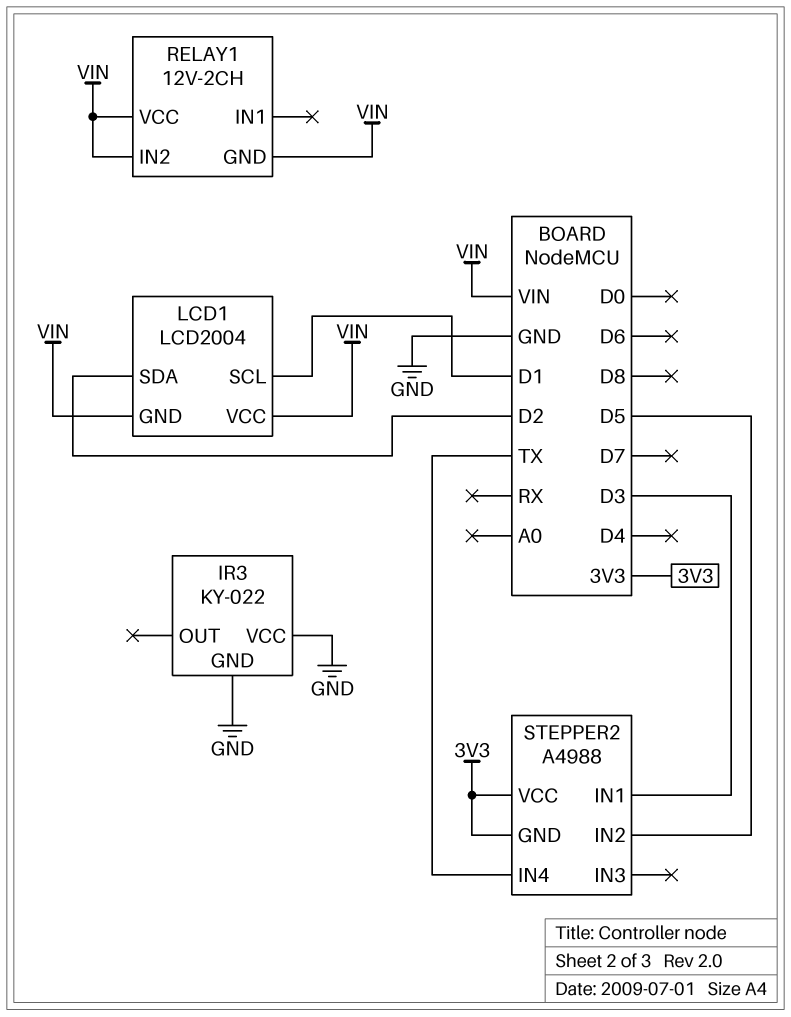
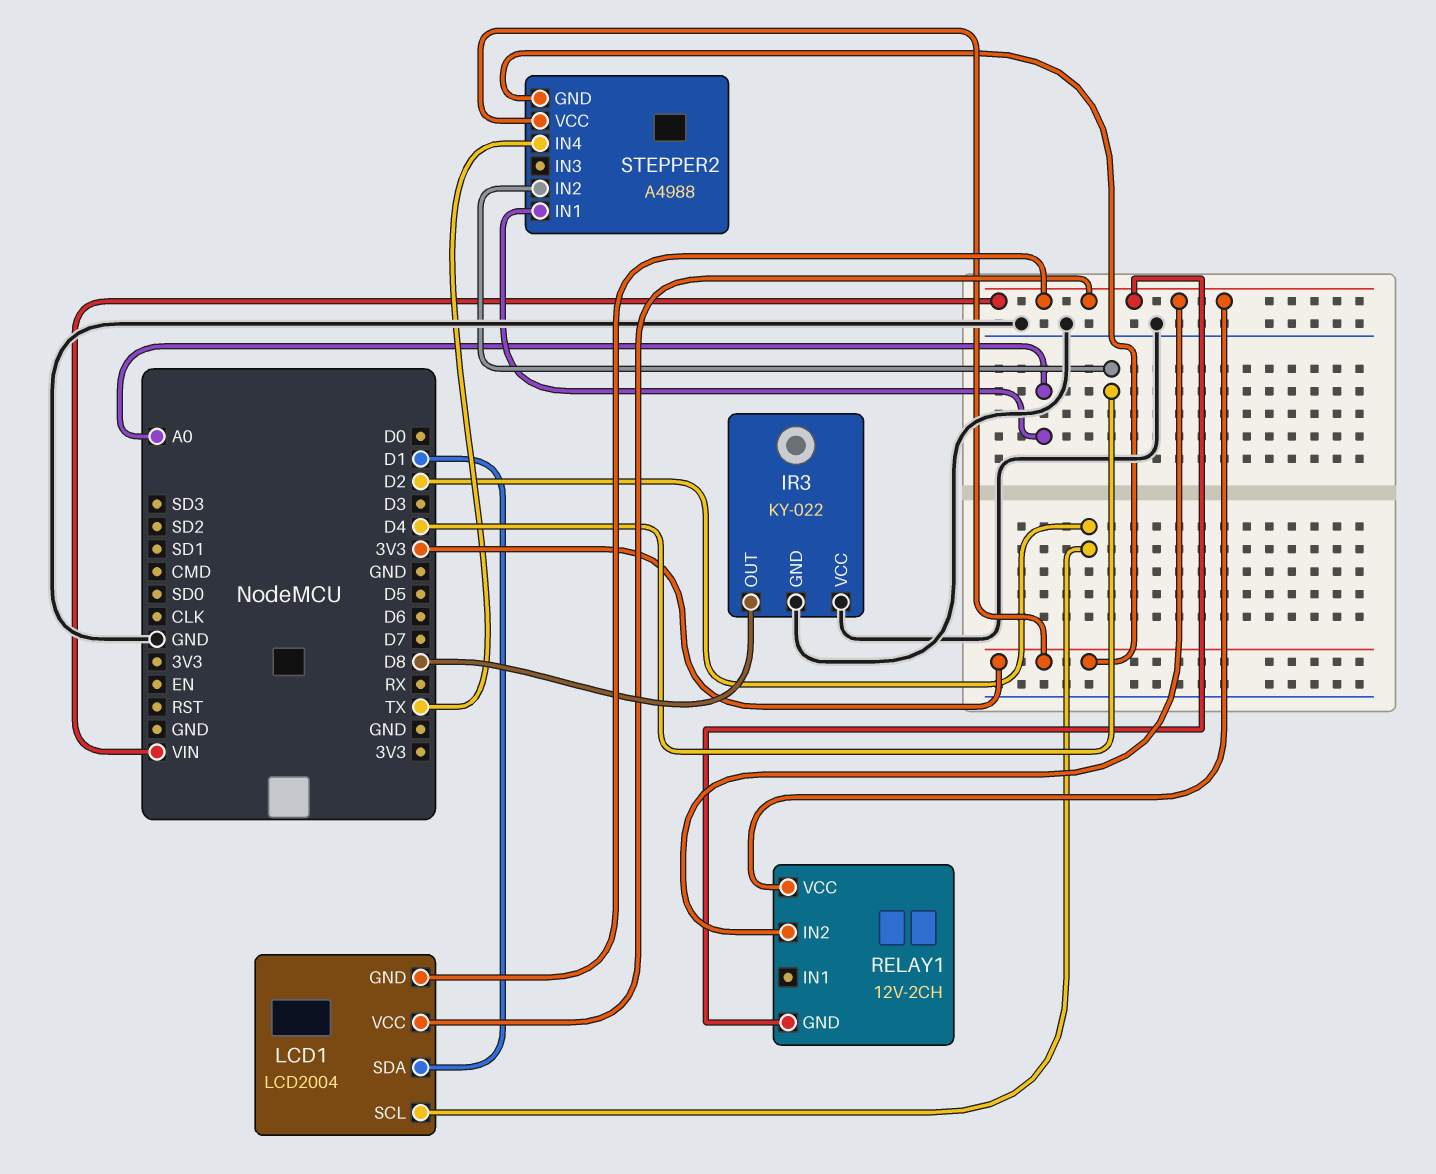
IR3 pin OUT: none -> D8
LCD1 pin SCL: D1 -> D2
LCD1 pin SDA: D2 -> D1
STEPPER2 pin IN1: D3 -> A0
STEPPER2 pin IN2: D5 -> D4

